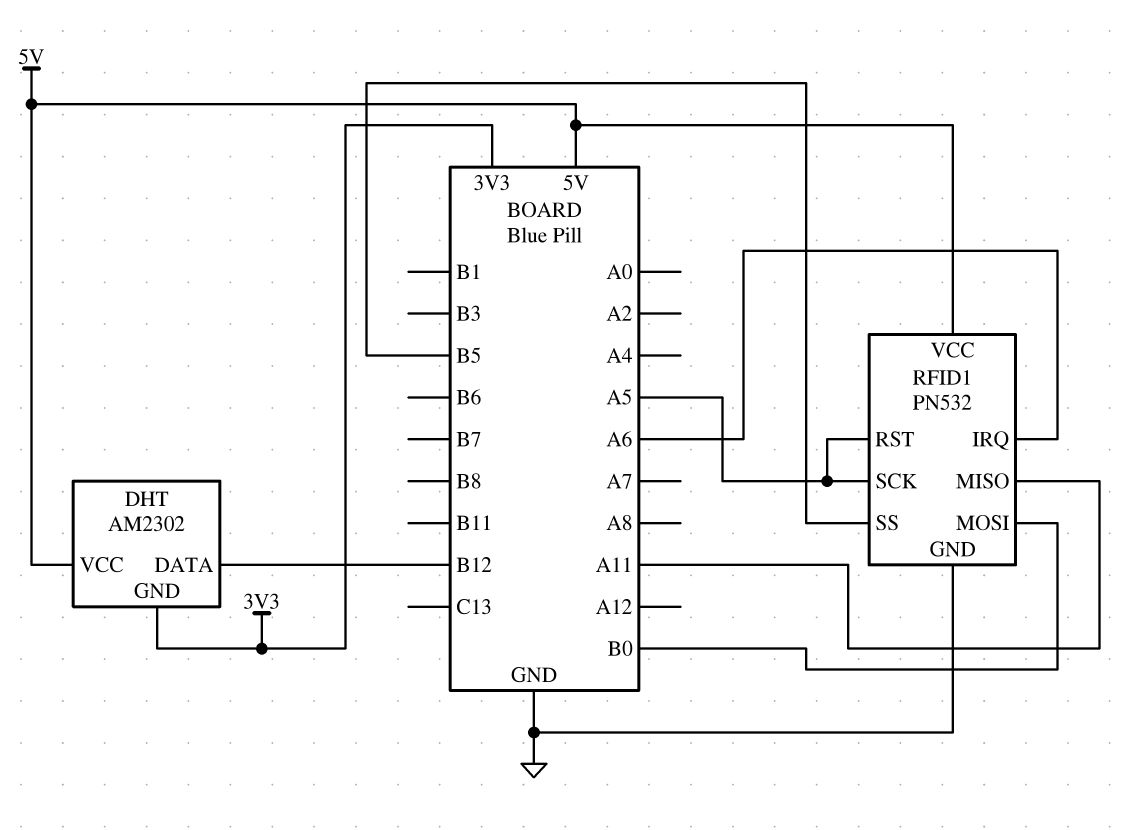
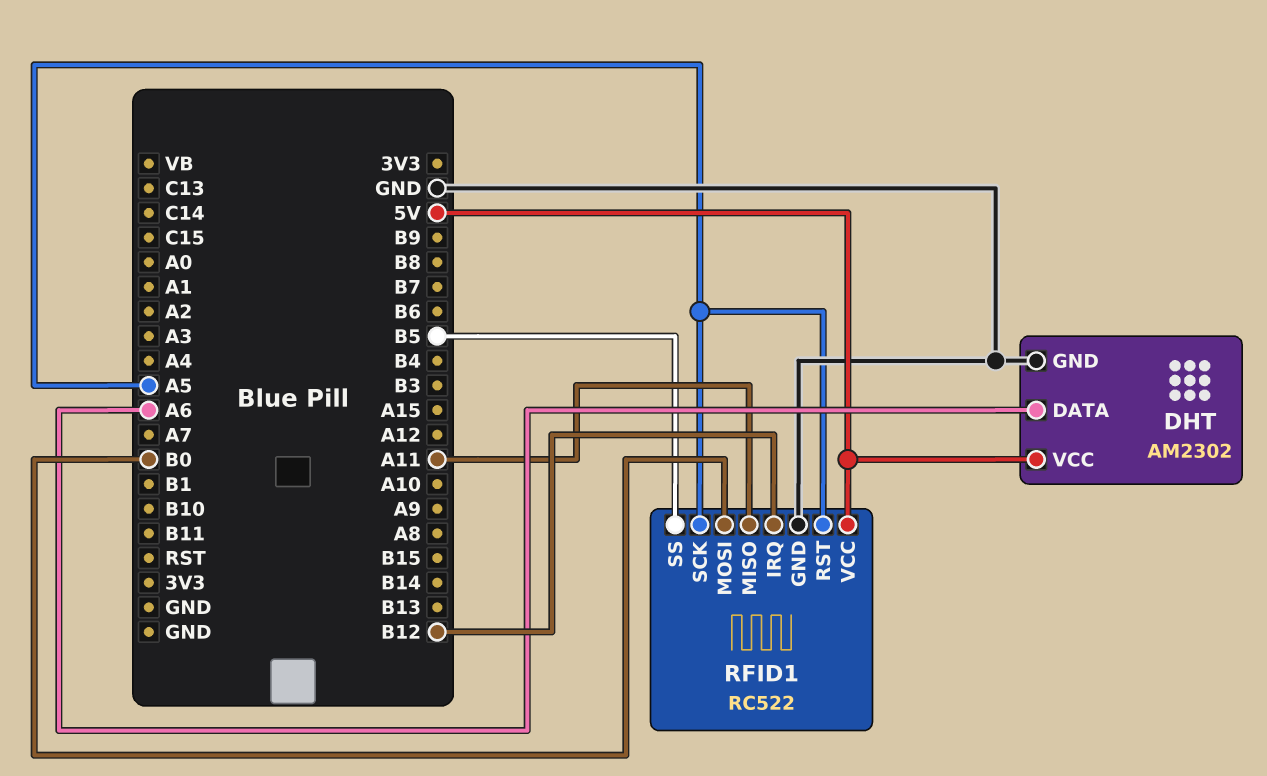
DHT pin DATA: B12 -> A6
DHT pin GND: 3V3 -> GND
RFID1: PN532 -> RC522
RFID1 pin IRQ: A6 -> B12

